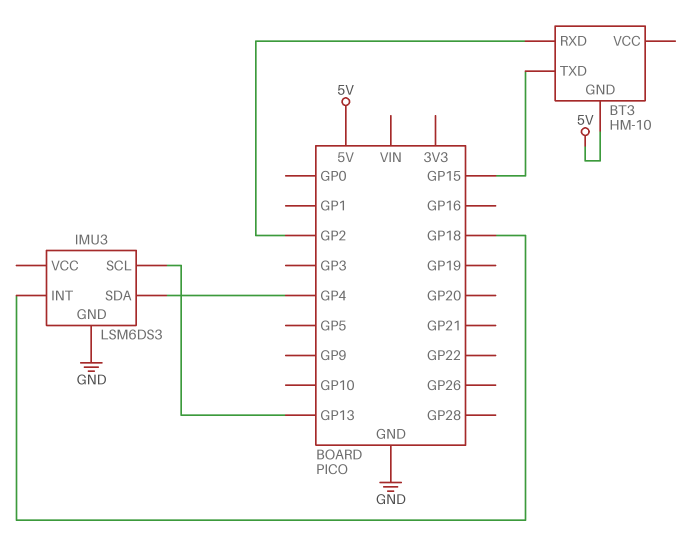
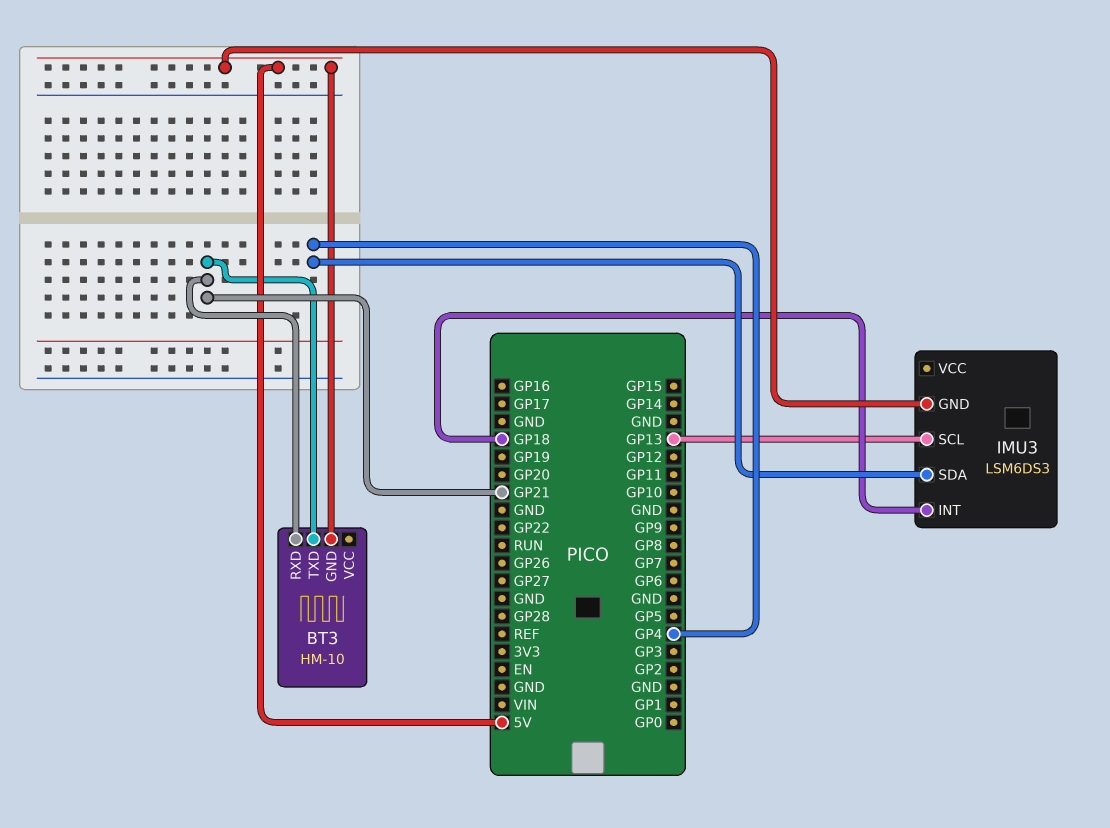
BT3 pin RXD: GP2 -> GP21
BT3 pin TXD: GP15 -> GP21
IMU3 pin GND: GND -> 5V

